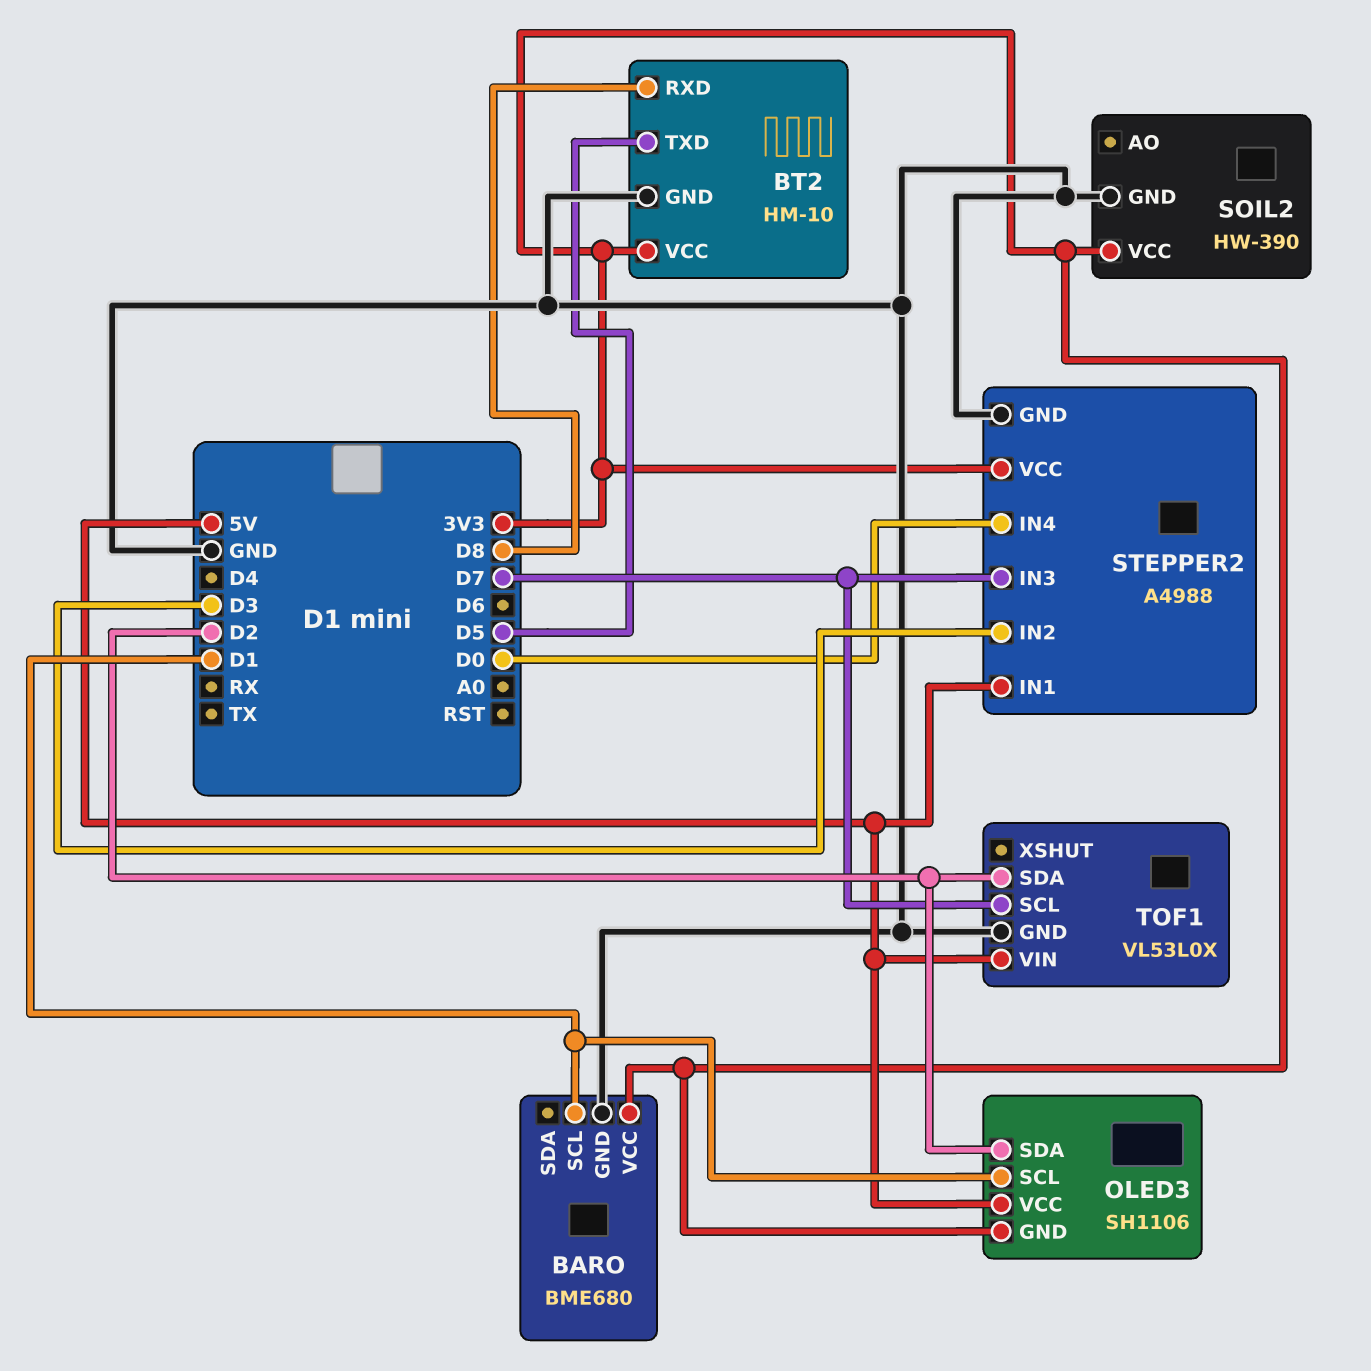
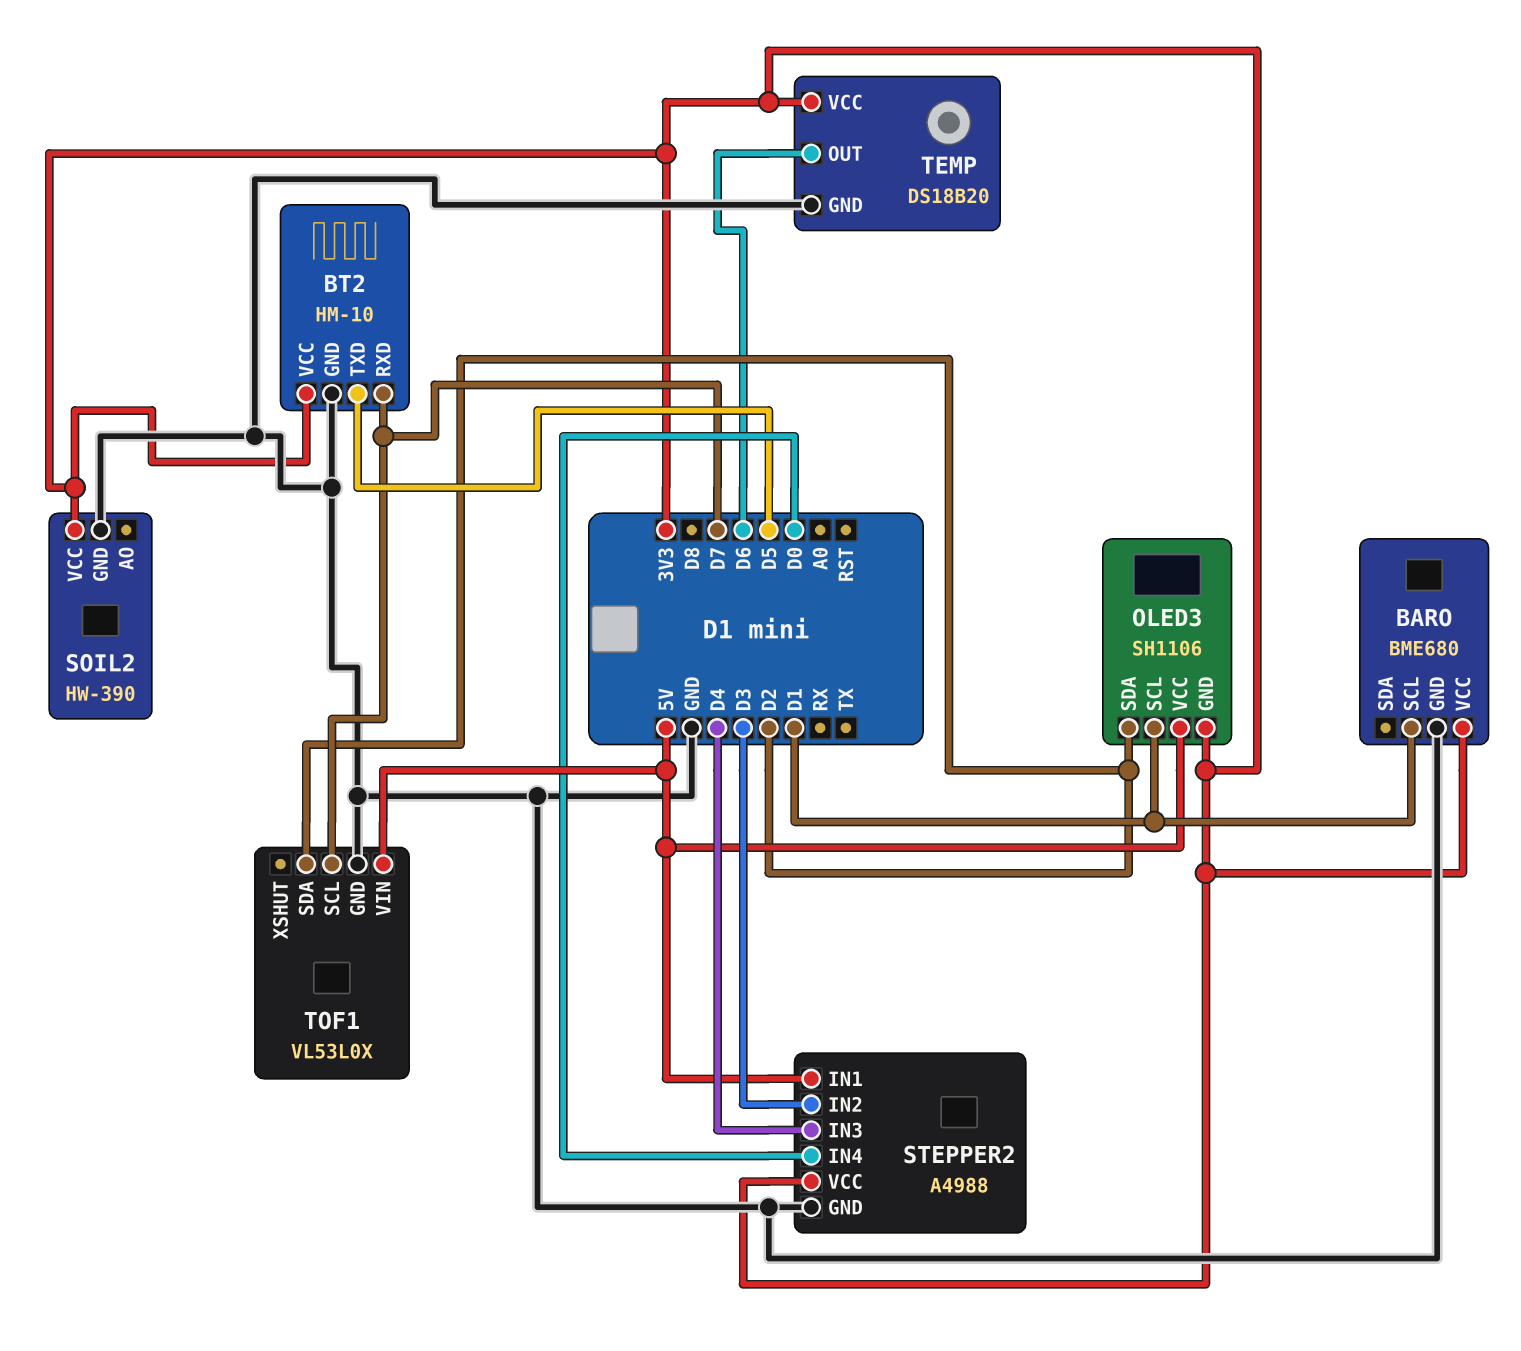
BT2 pin RXD: D8 -> D7
STEPPER2 pin IN3: D7 -> D4
TEMP: none -> DS18B20
TEMP pin GND: none -> GND
TEMP pin OUT: none -> D6
TEMP pin VCC: none -> 3V3

